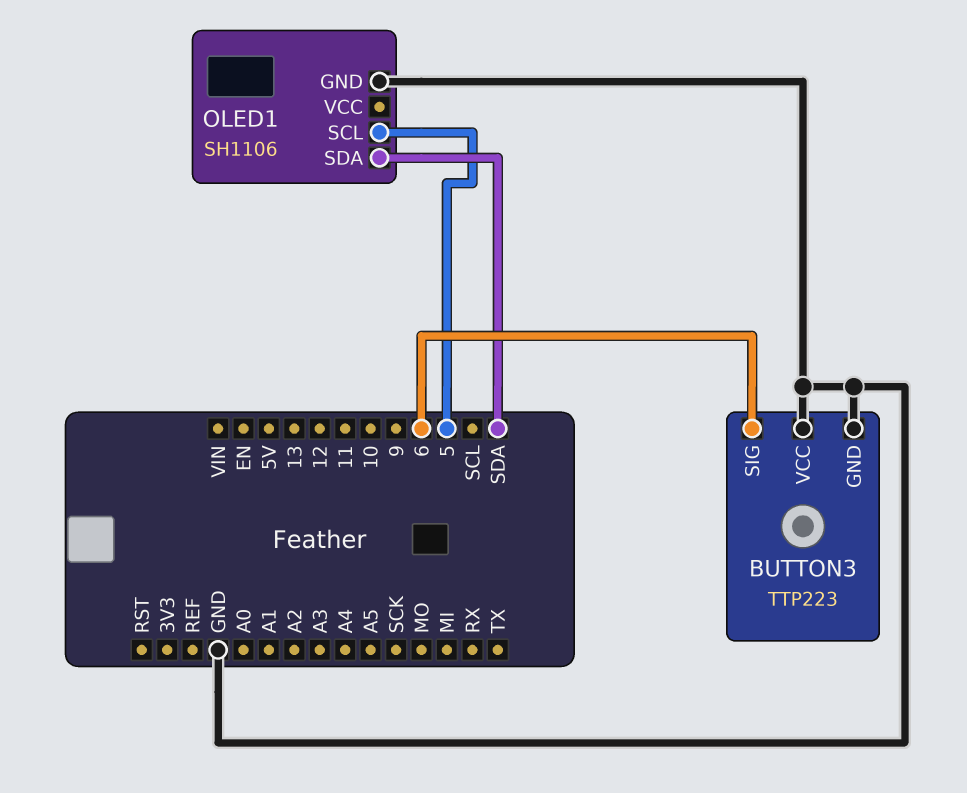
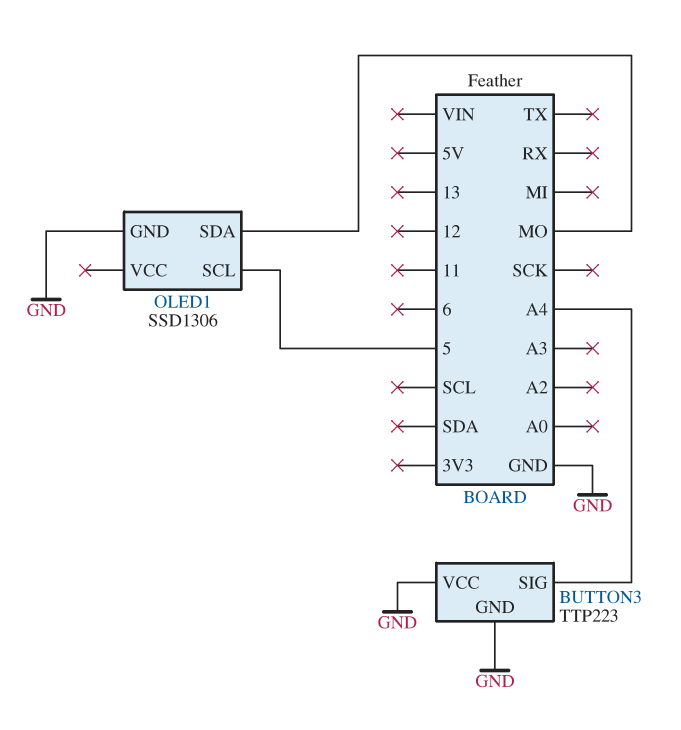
BUTTON3 pin SIG: 6 -> A4
OLED1: SH1106 -> SSD1306
OLED1 pin SDA: SDA -> MO

